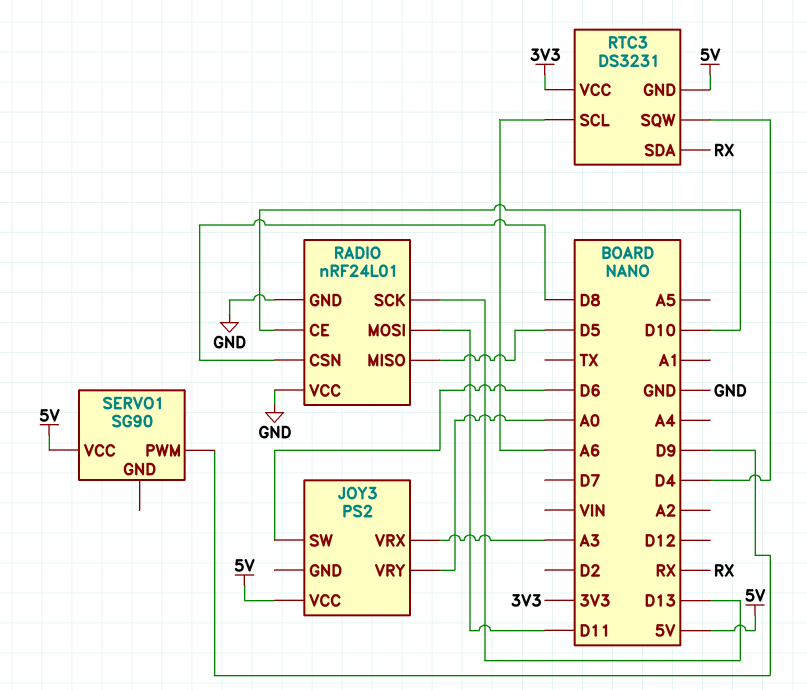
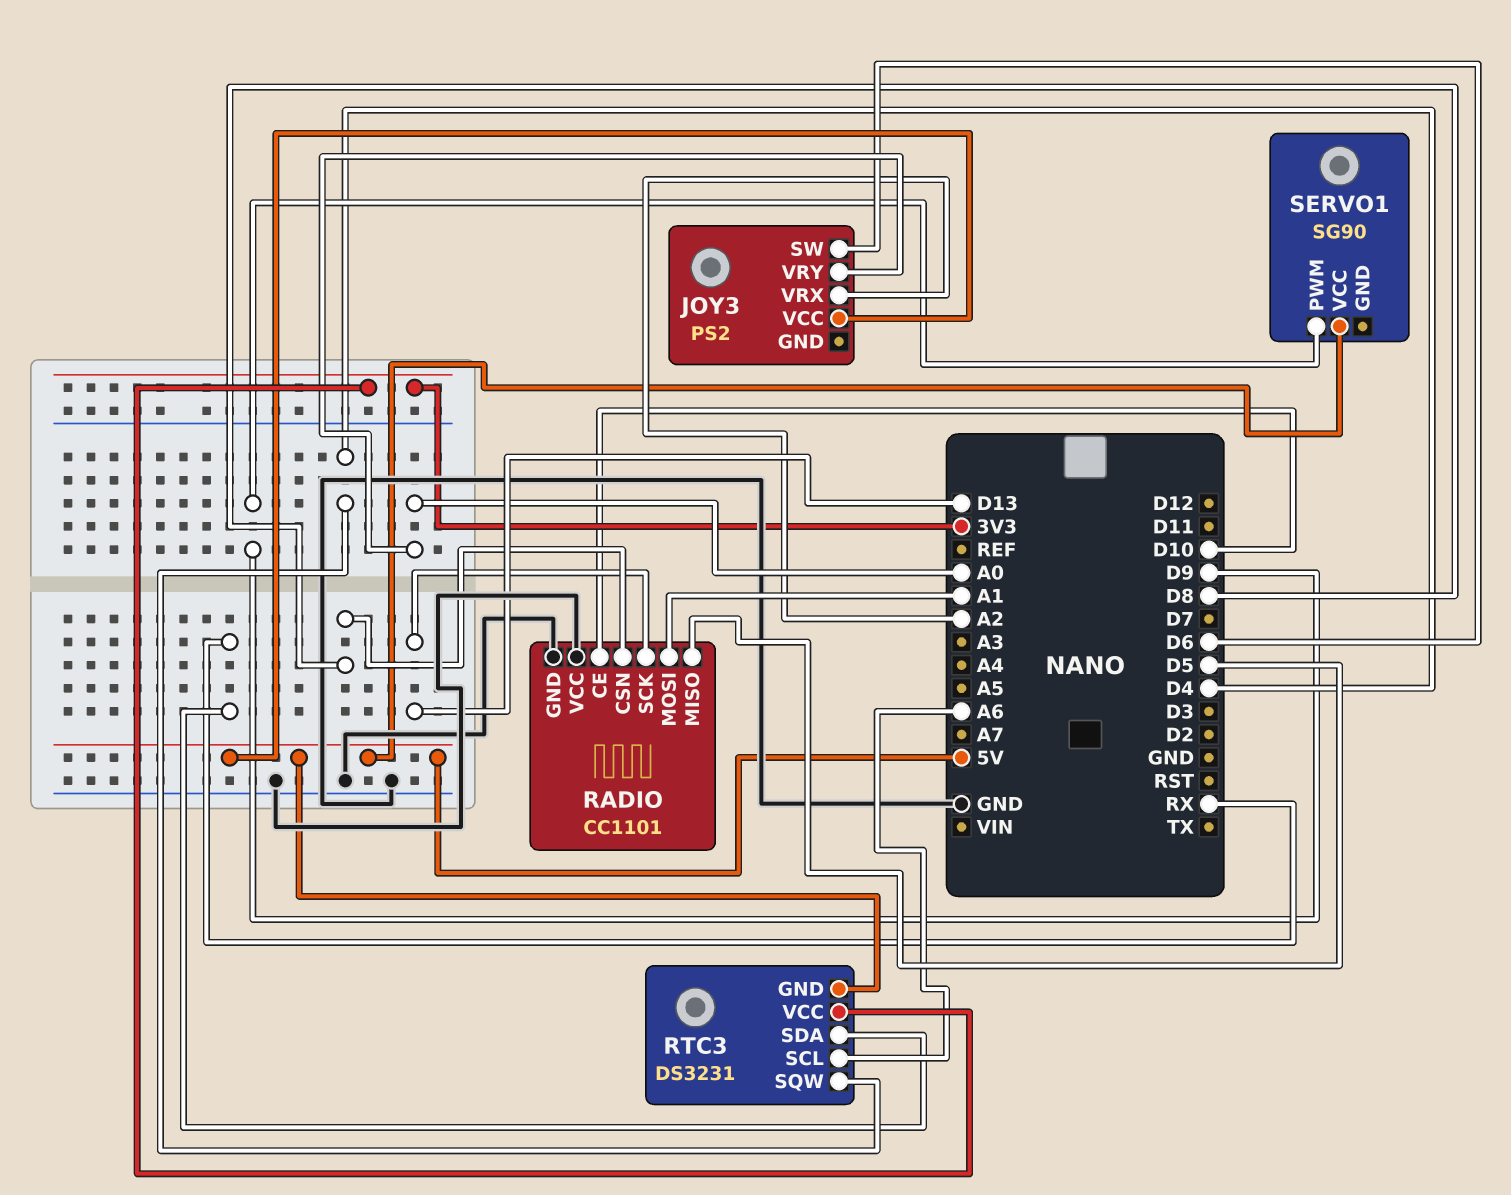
JOY3 pin VRX: A3 -> A2
RADIO: nRF24L01 -> CC1101
RADIO pin MOSI: D11 -> A1

